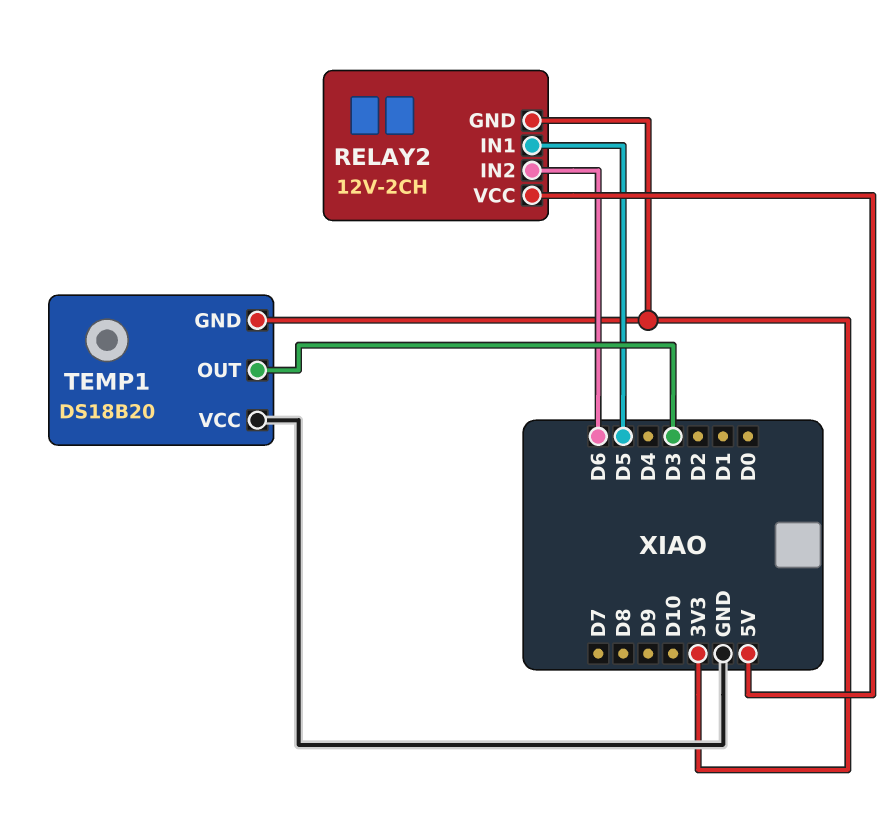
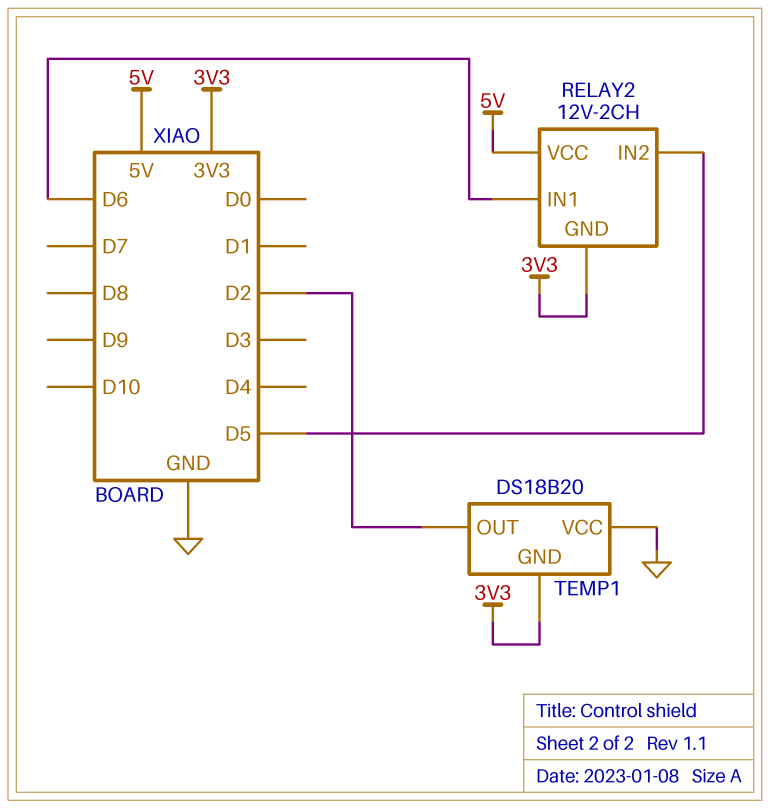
RELAY2 pin IN1: D5 -> D6
RELAY2 pin IN2: D6 -> D5
TEMP1 pin OUT: D3 -> D2

